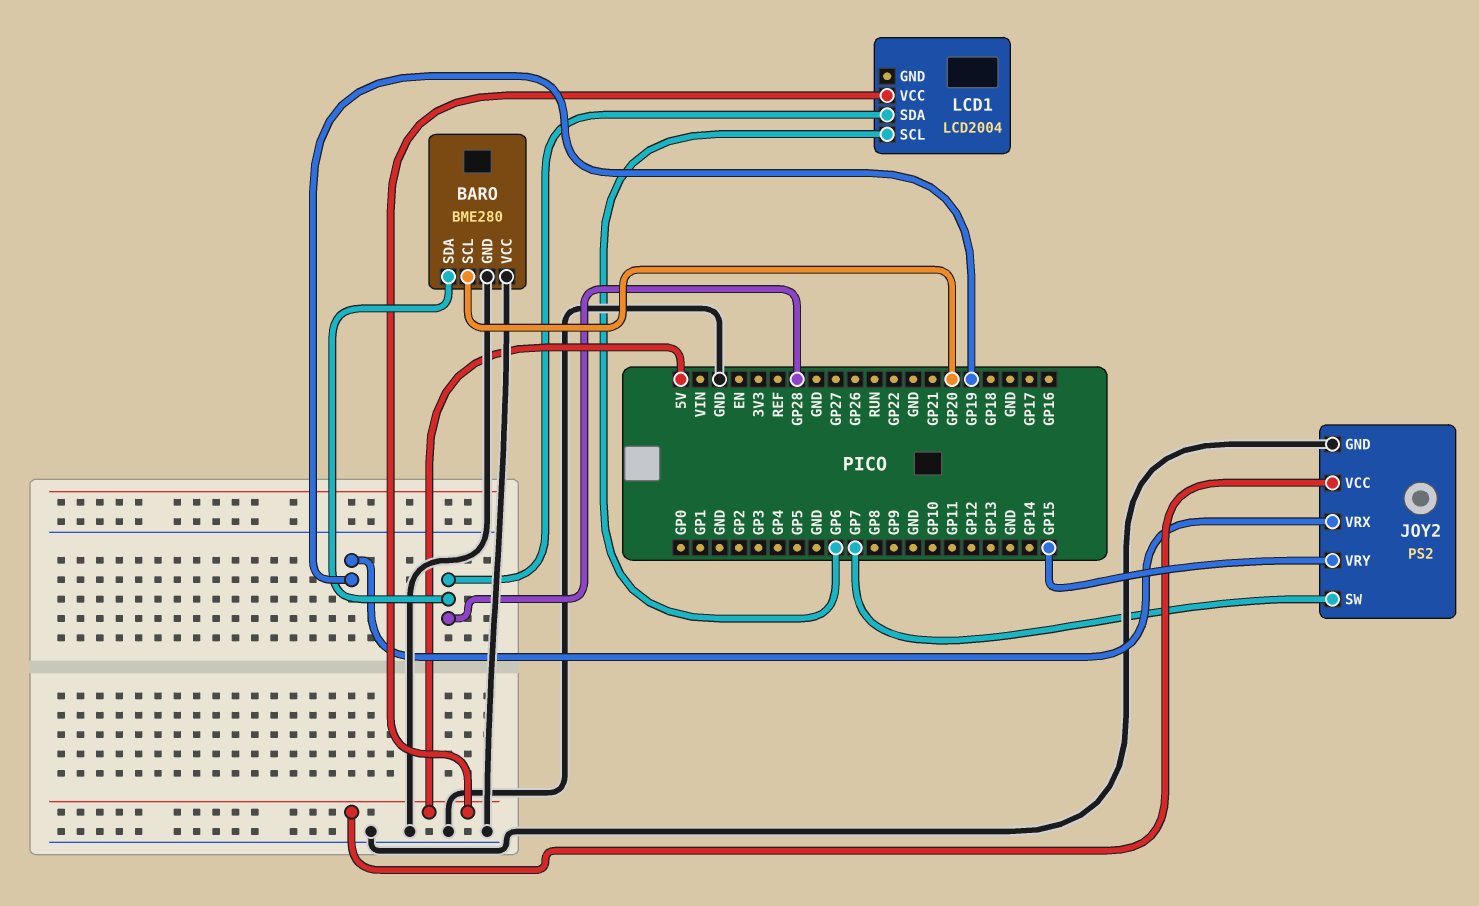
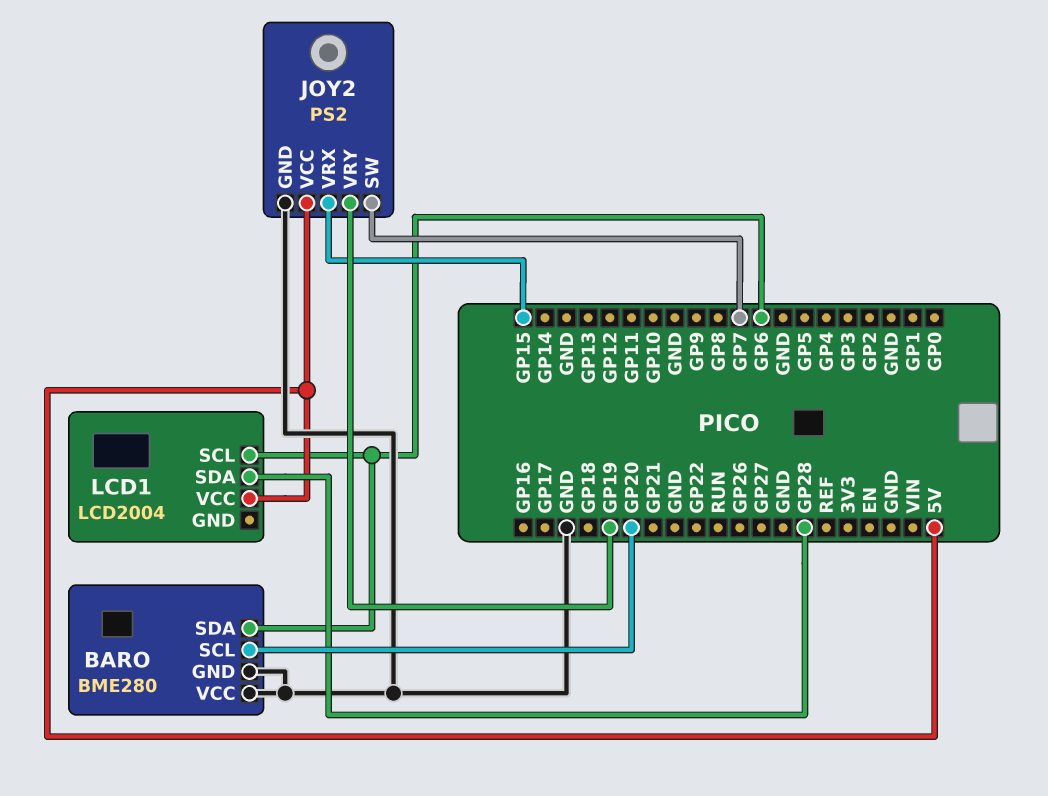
BARO pin SDA: GP28 -> GP6
JOY2 pin VRX: GP19 -> GP15
JOY2 pin VRY: GP15 -> GP19

